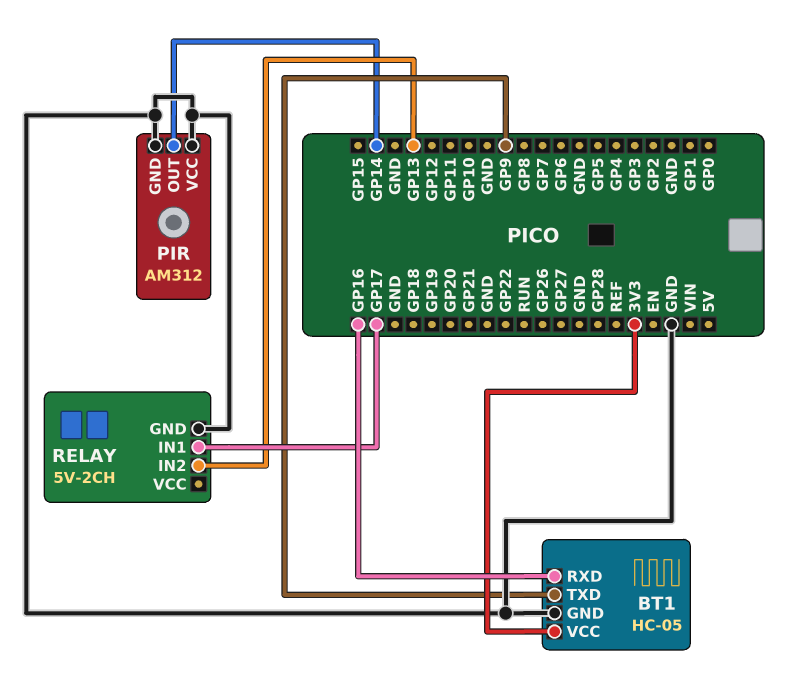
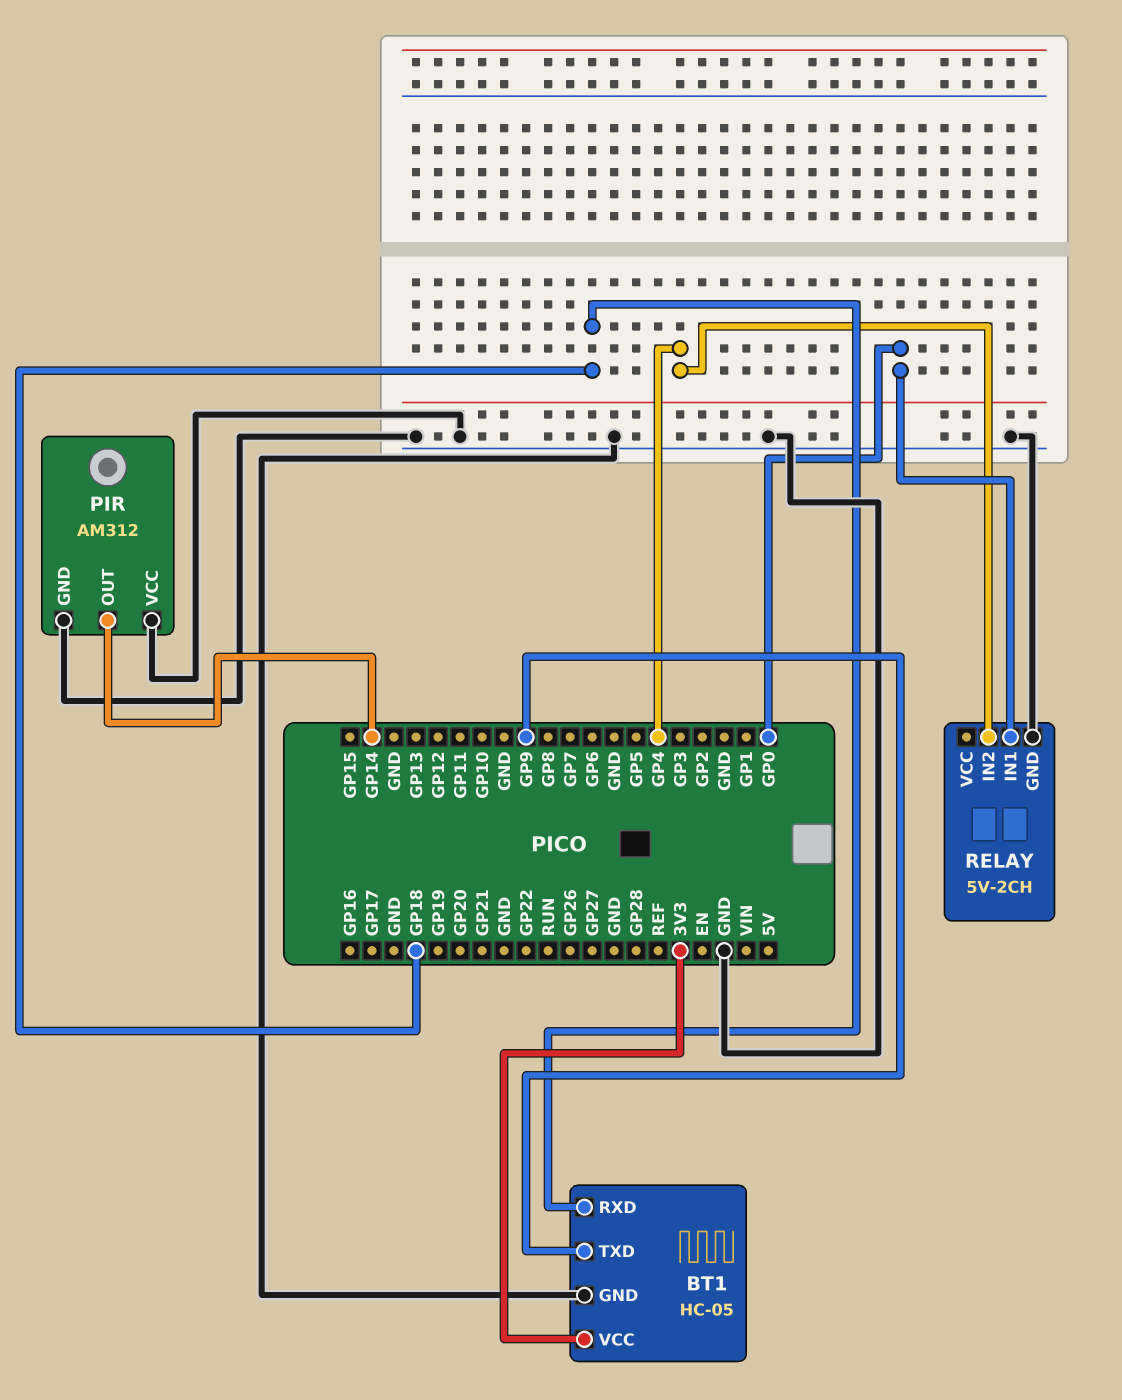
BT1 pin RXD: GP16 -> GP18
RELAY pin IN1: GP17 -> GP0
RELAY pin IN2: GP13 -> GP4

